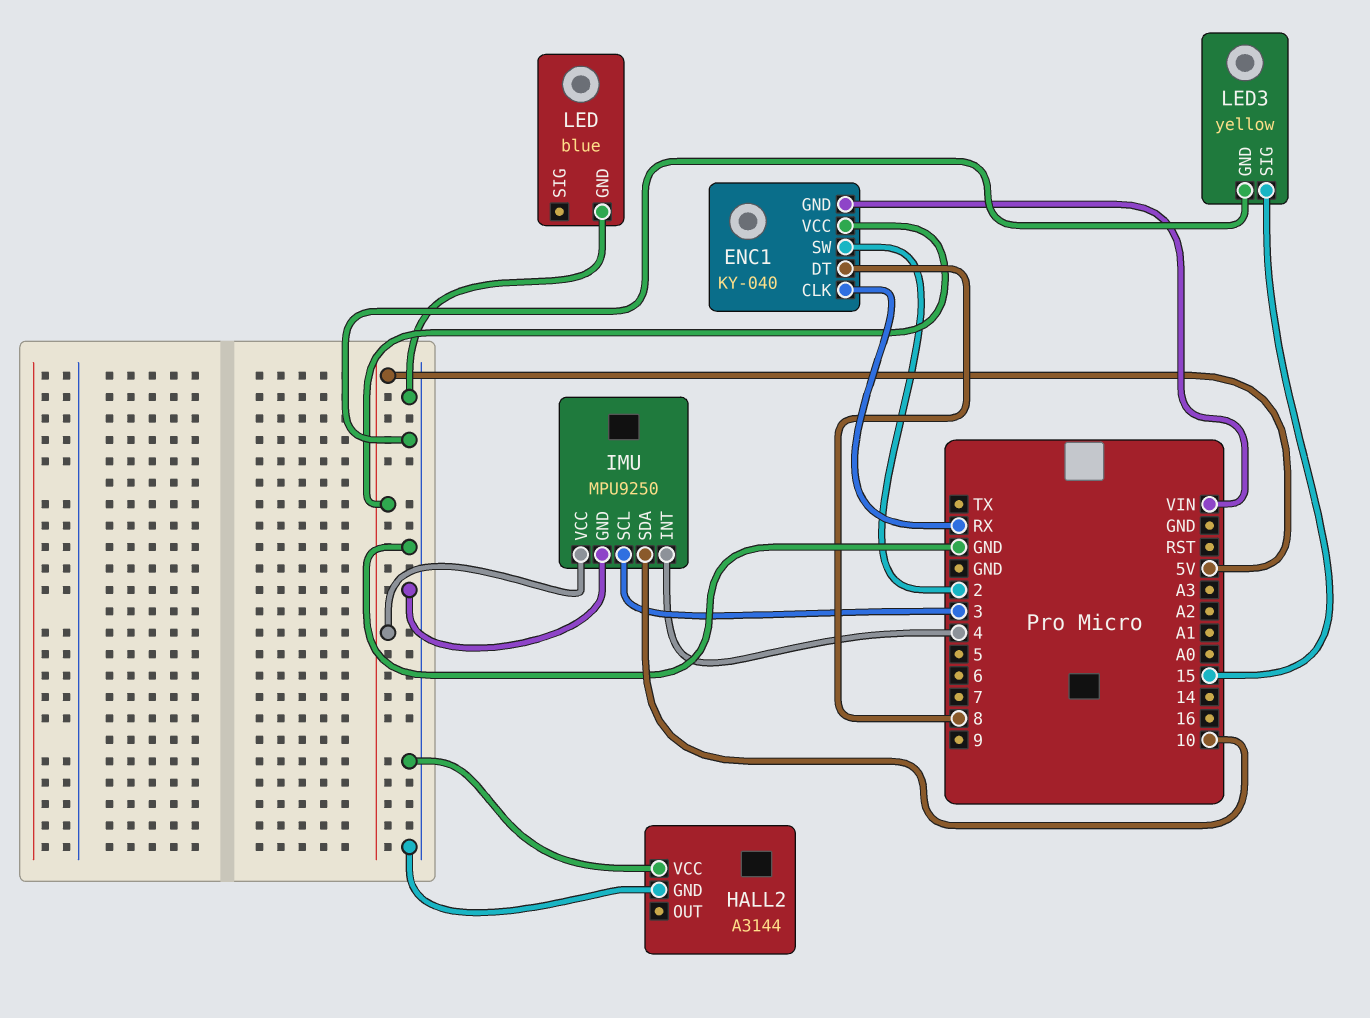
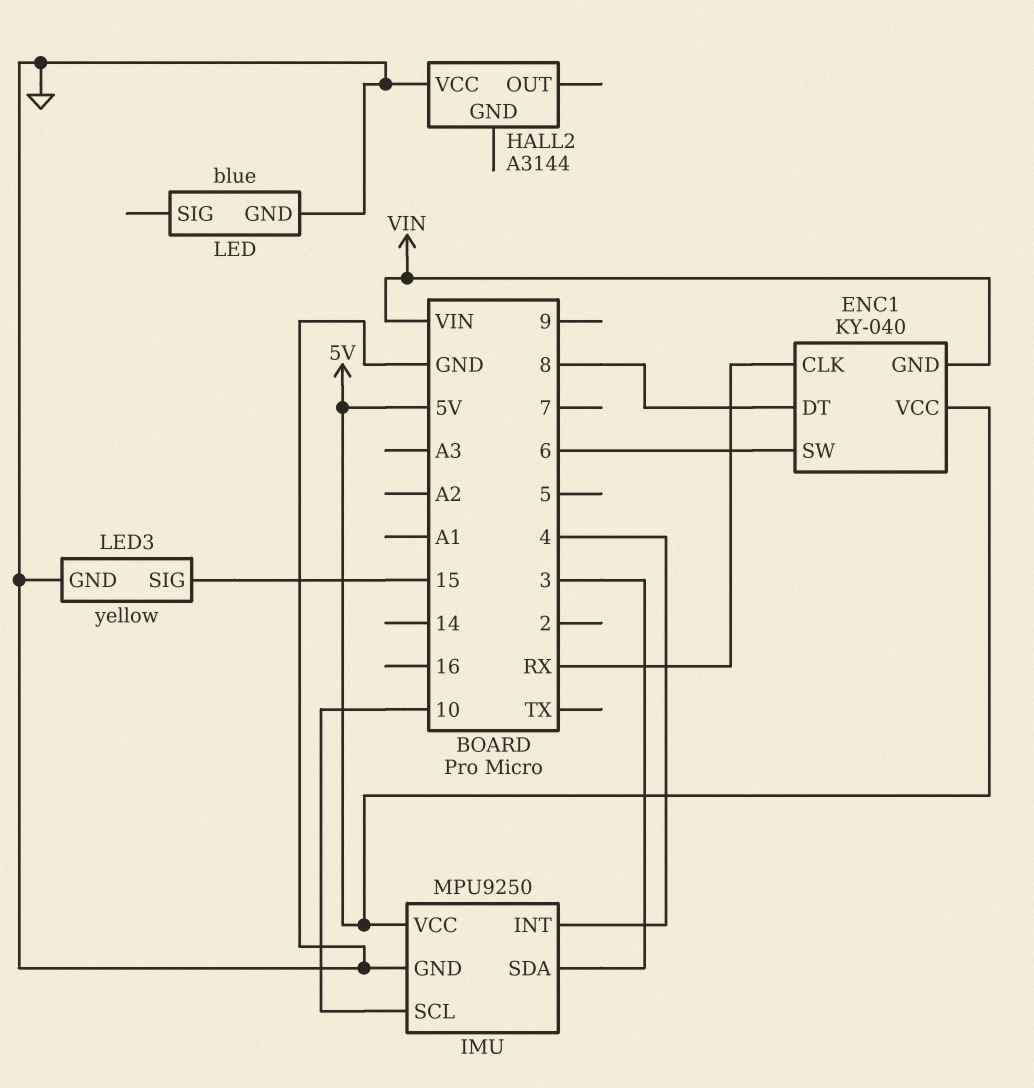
ENC1 pin SW: 2 -> 6
HALL2 pin GND: GND -> none
IMU pin SCL: 3 -> 10
IMU pin SDA: 10 -> 3

